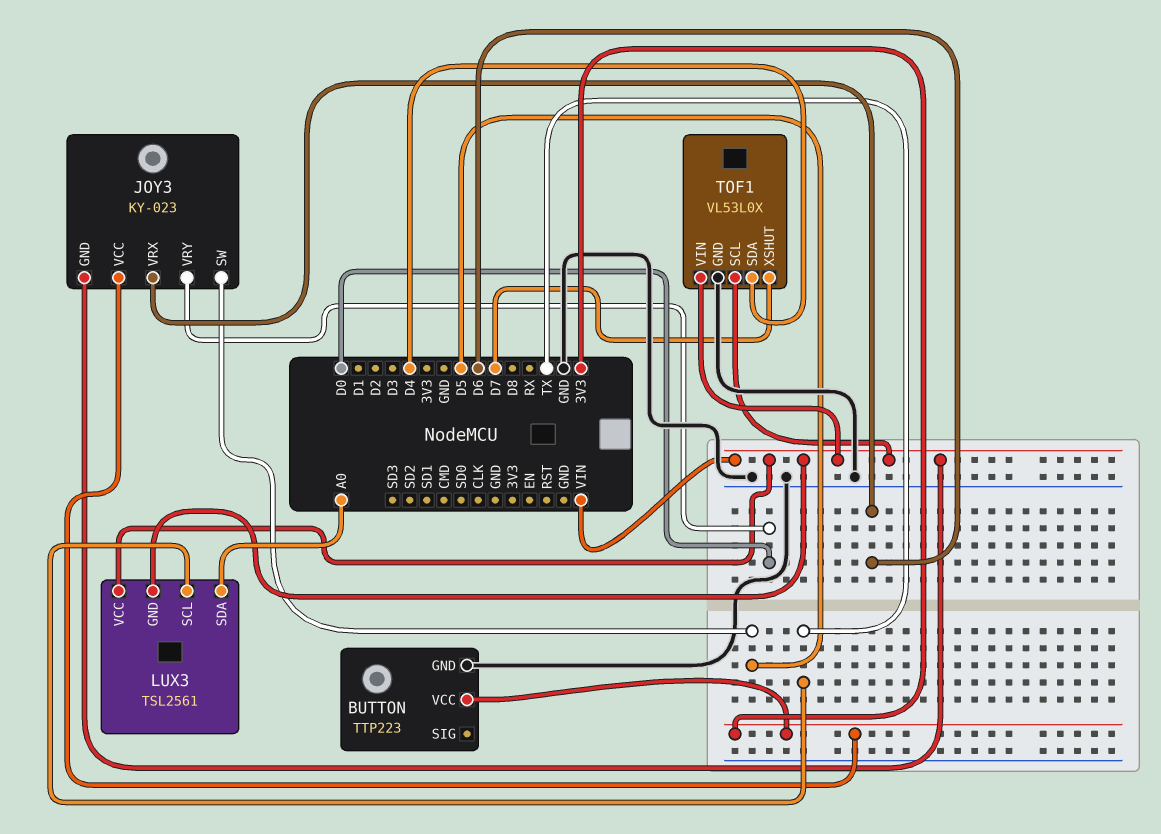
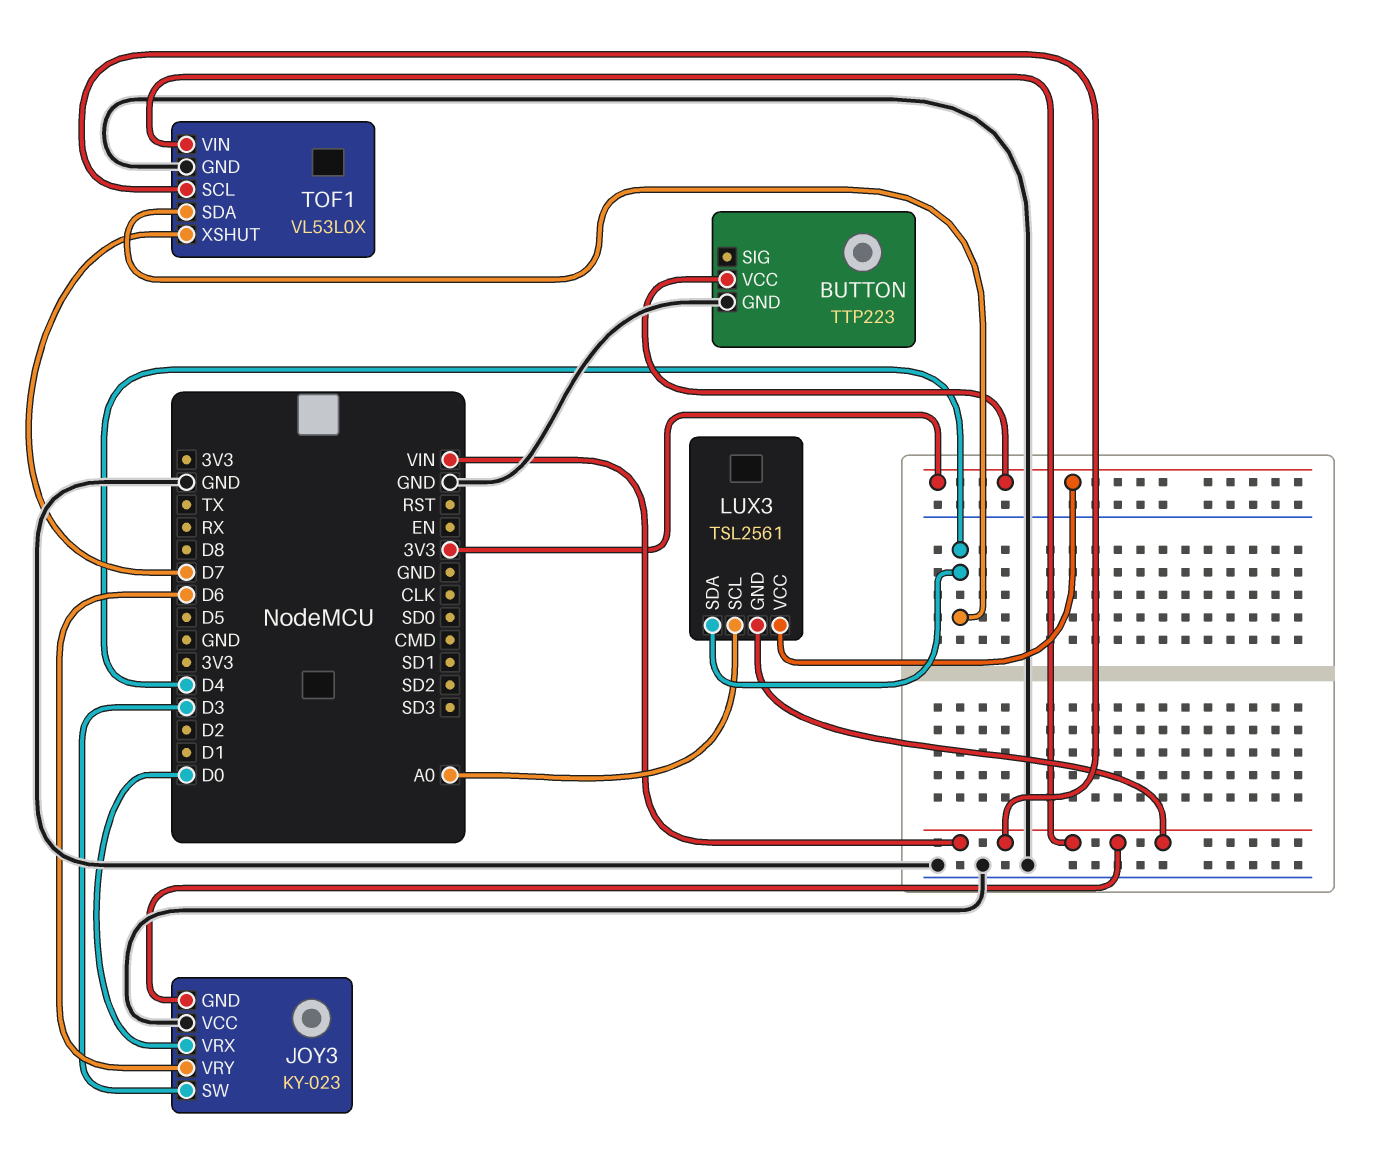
JOY3 pin SW: D5 -> D3
JOY3 pin VCC: 3V3 -> GND
JOY3 pin VRX: D6 -> D0
JOY3 pin VRY: D0 -> D6
LUX3 pin SCL: TX -> A0
LUX3 pin SDA: A0 -> D4
LUX3 pin VCC: VIN -> 3V3

